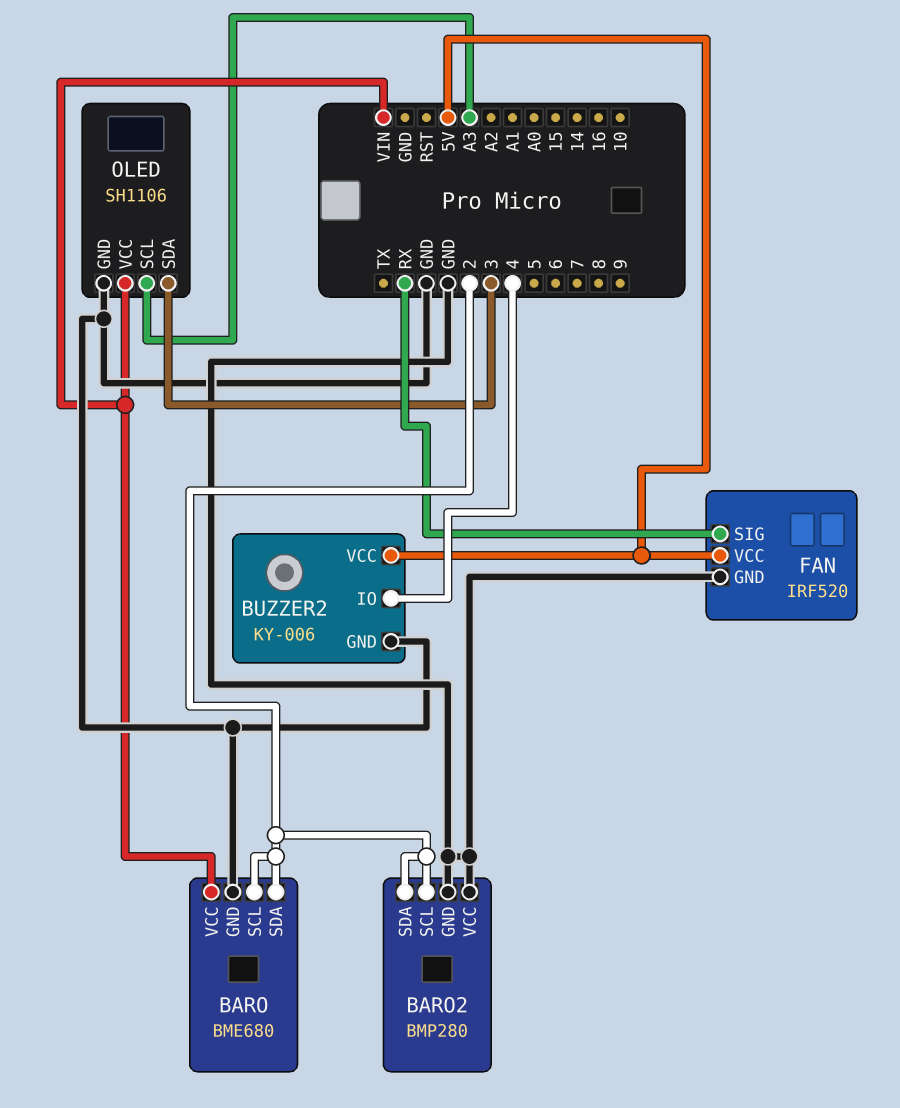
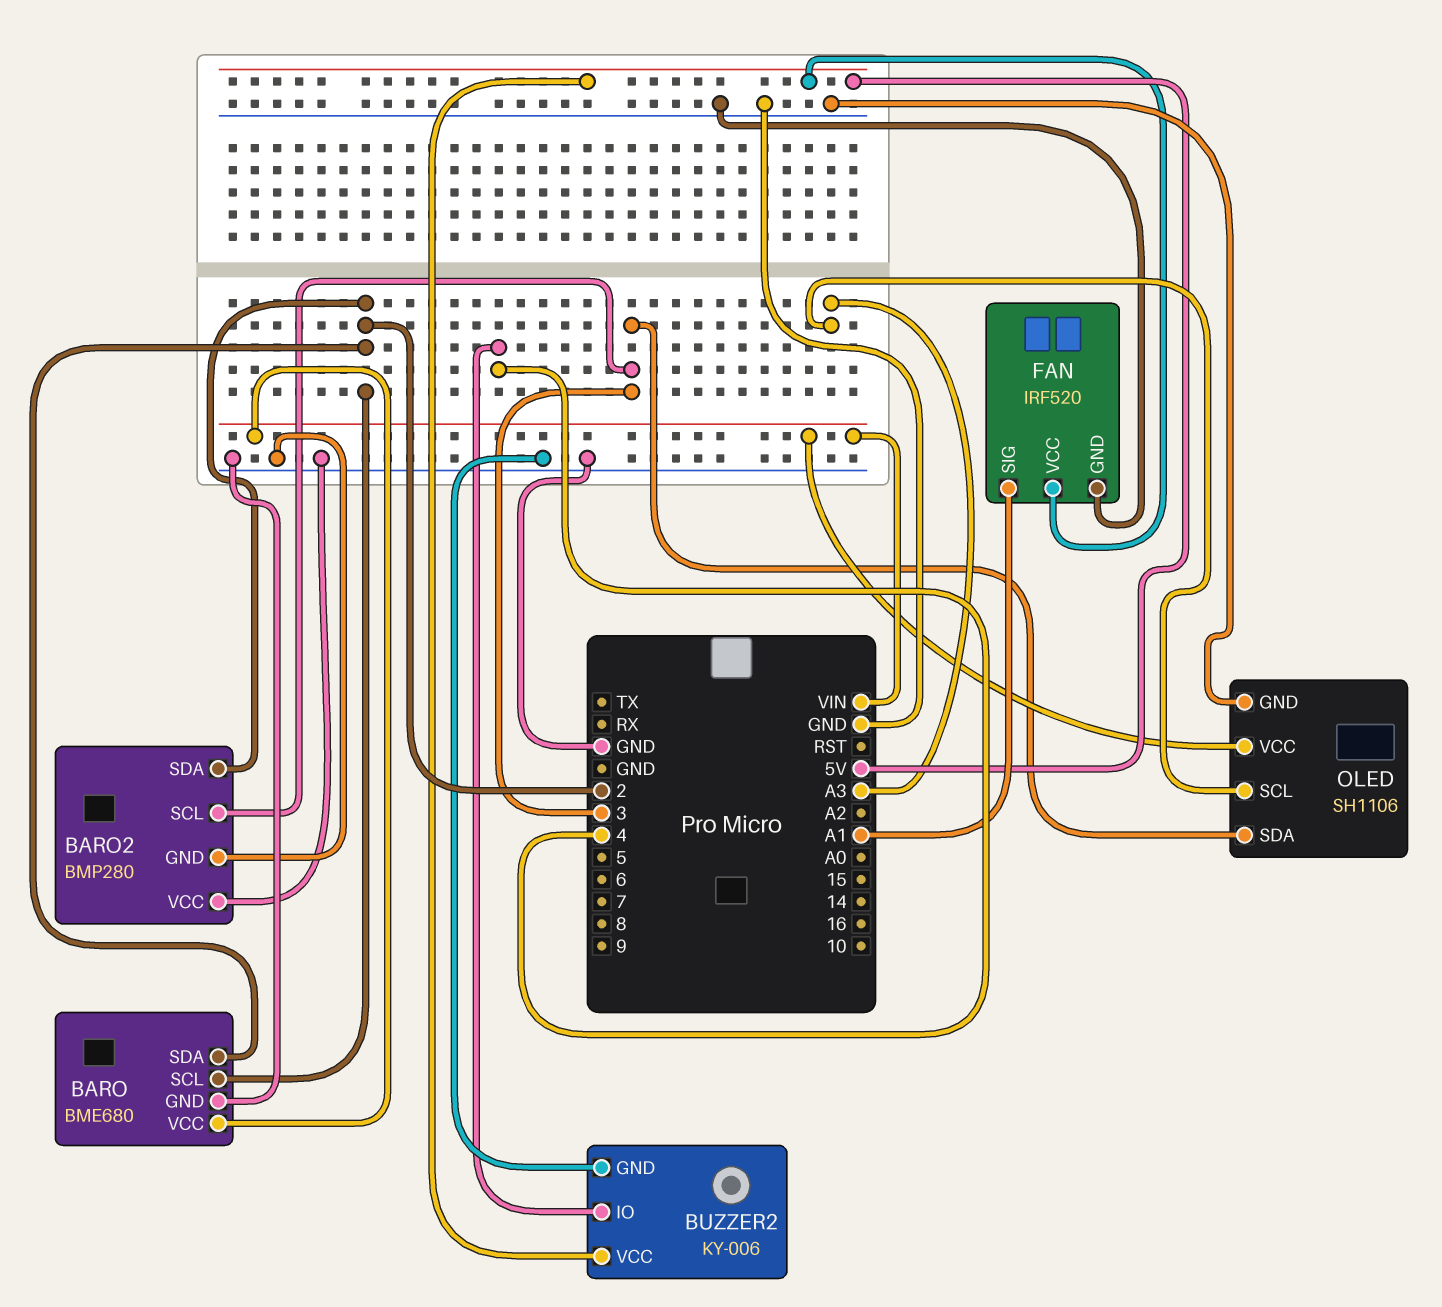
BARO2 pin SCL: 2 -> 3
FAN pin SIG: RX -> A1

